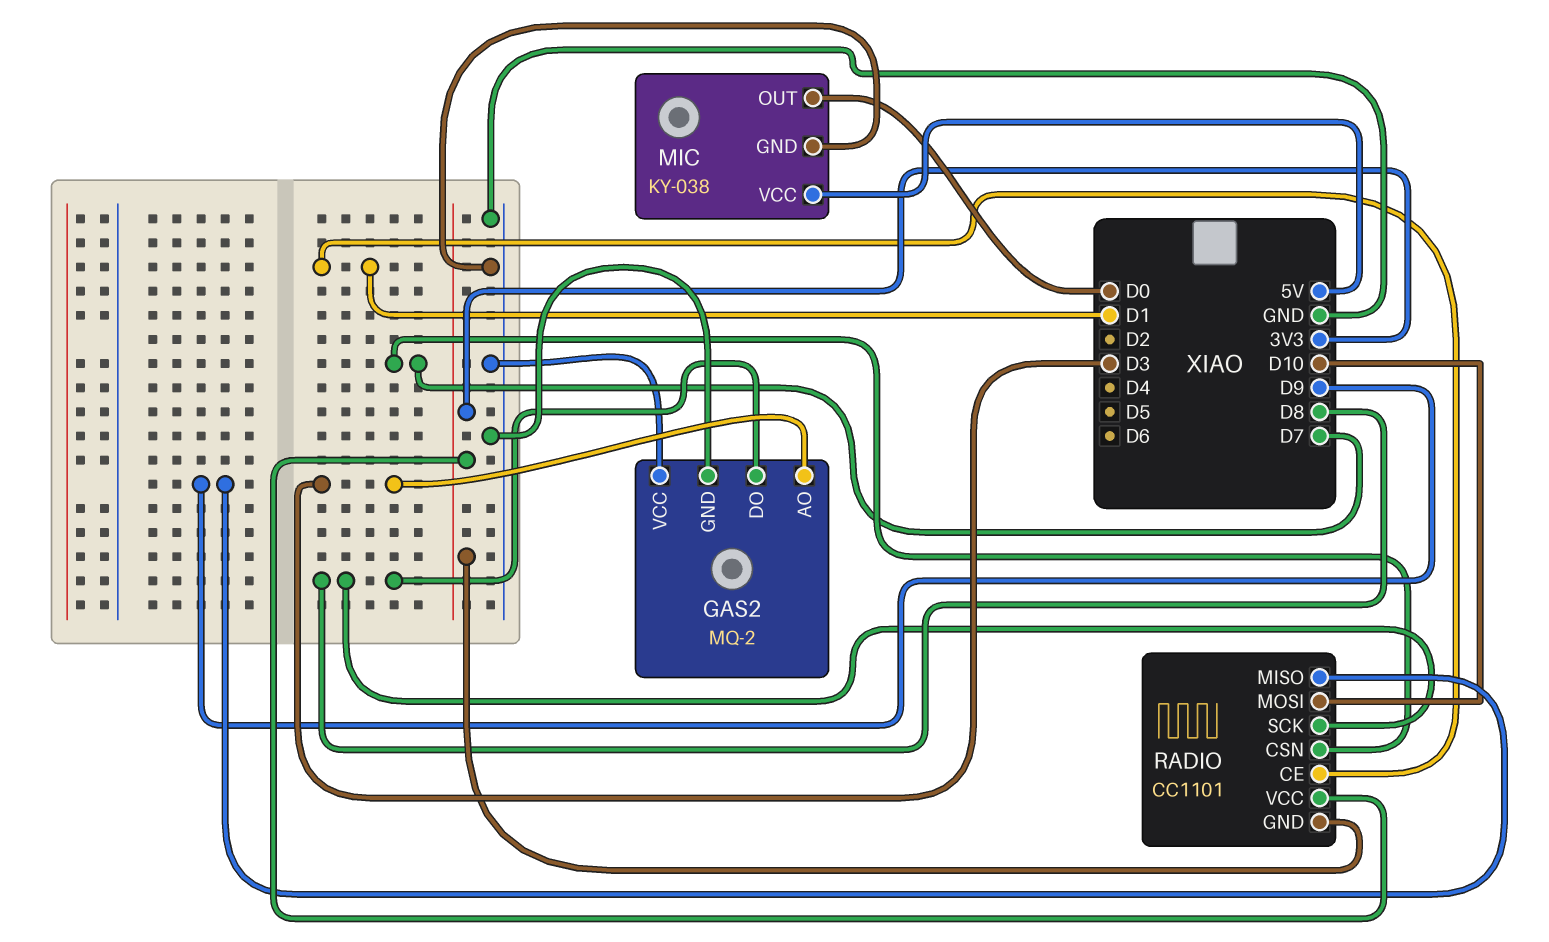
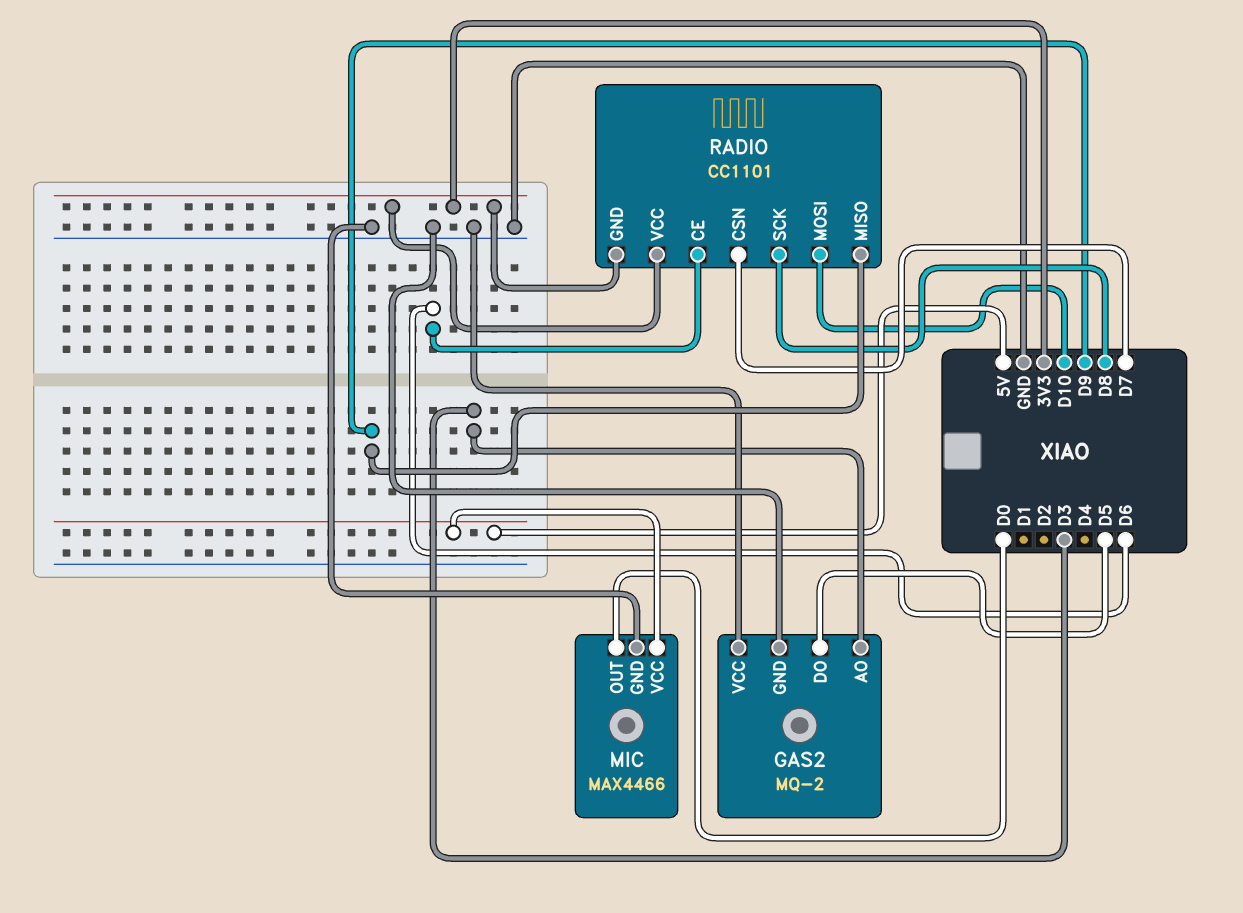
GAS2 pin DO: D8 -> D5
MIC: KY-038 -> MAX4466
RADIO pin CE: D1 -> D6

